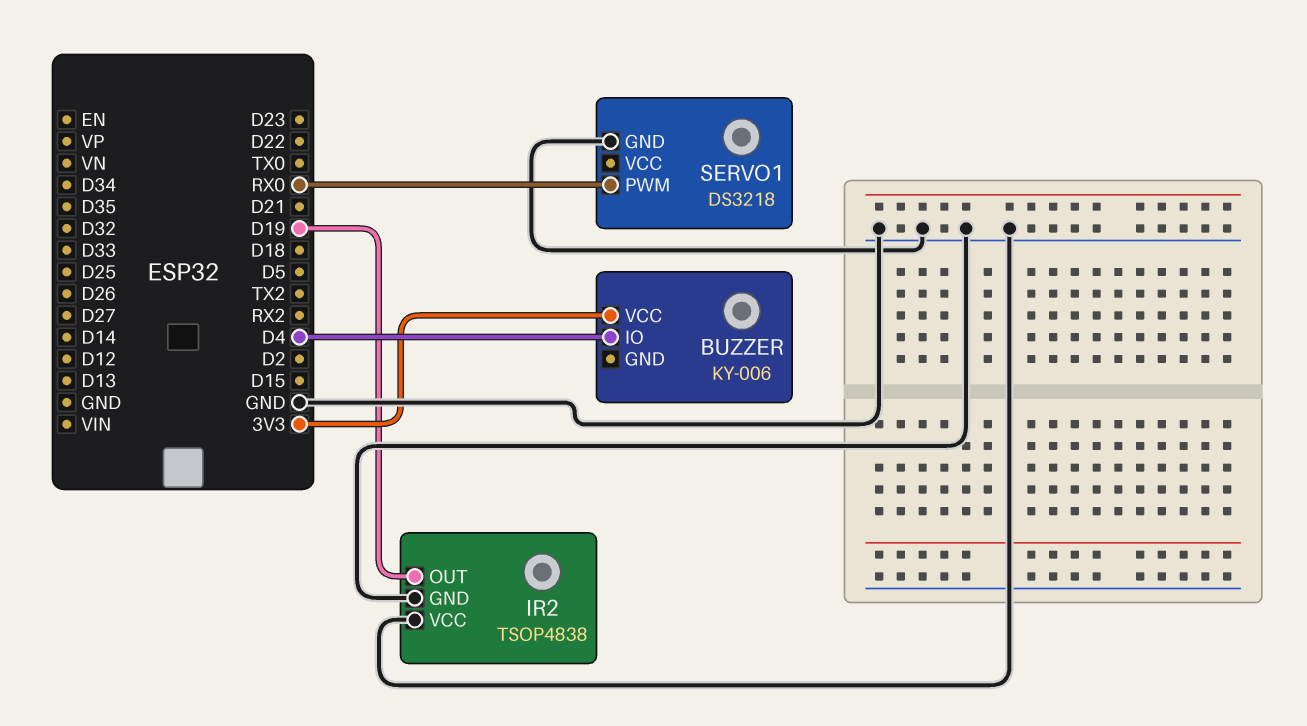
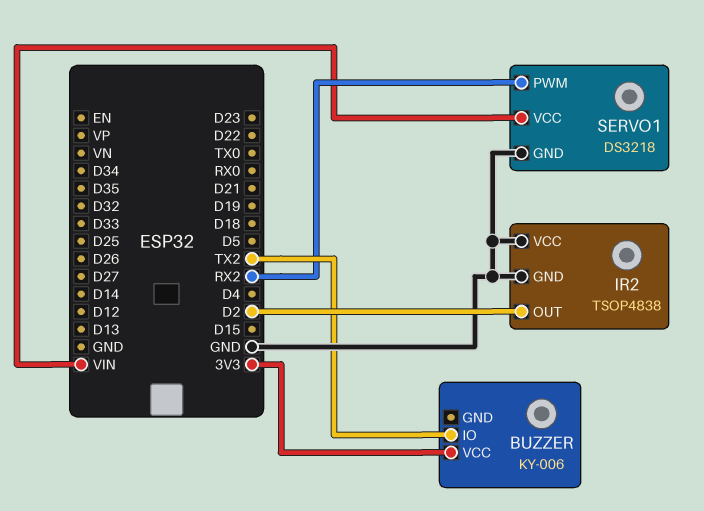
BUZZER pin IO: D4 -> TX2
IR2 pin OUT: D19 -> D2
SERVO1 pin PWM: RX0 -> RX2
SERVO1 pin VCC: none -> VIN

